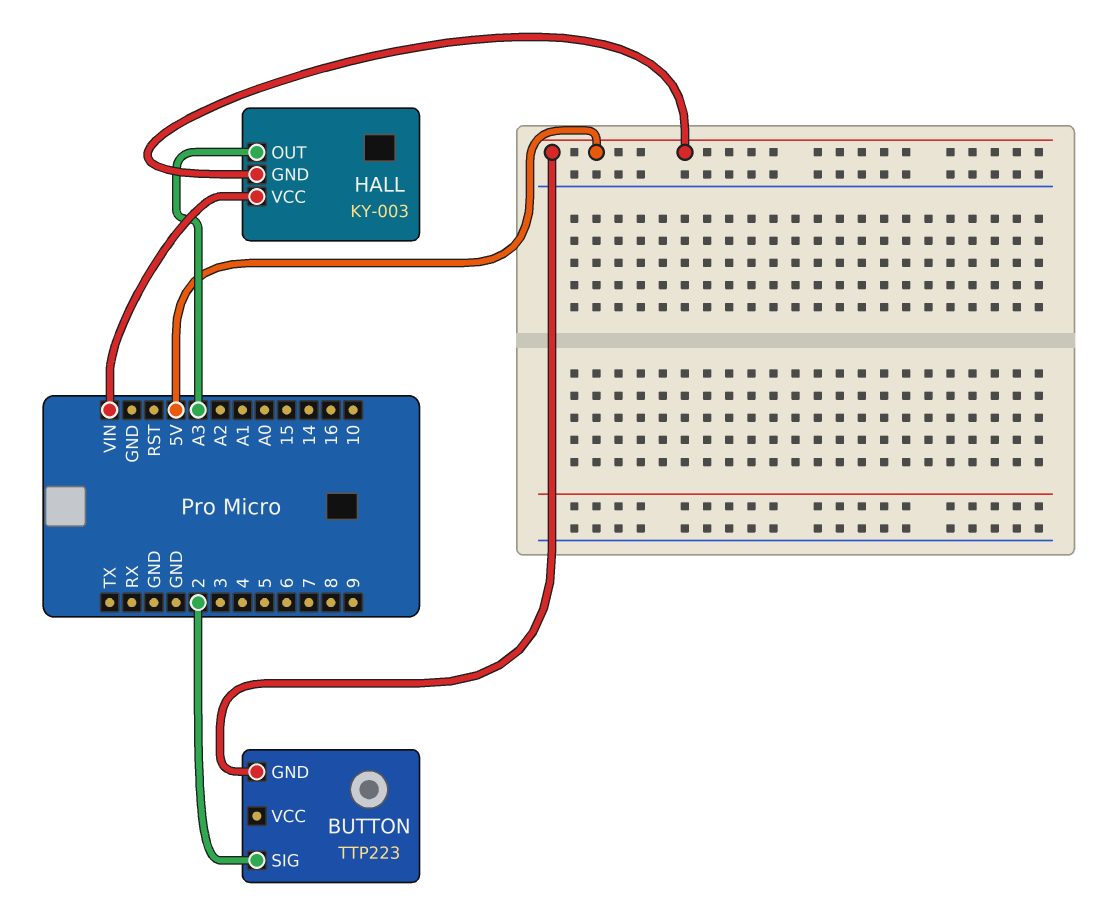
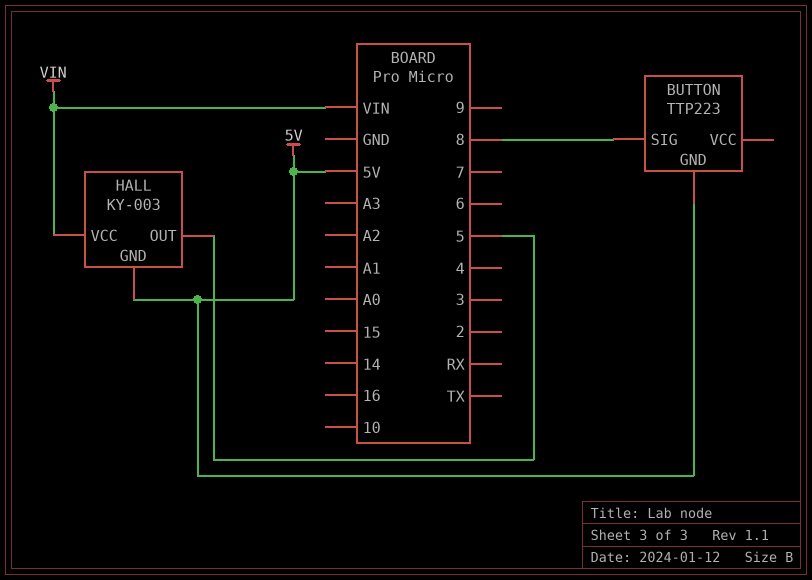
BUTTON pin SIG: 2 -> 8
HALL pin OUT: A3 -> 5

